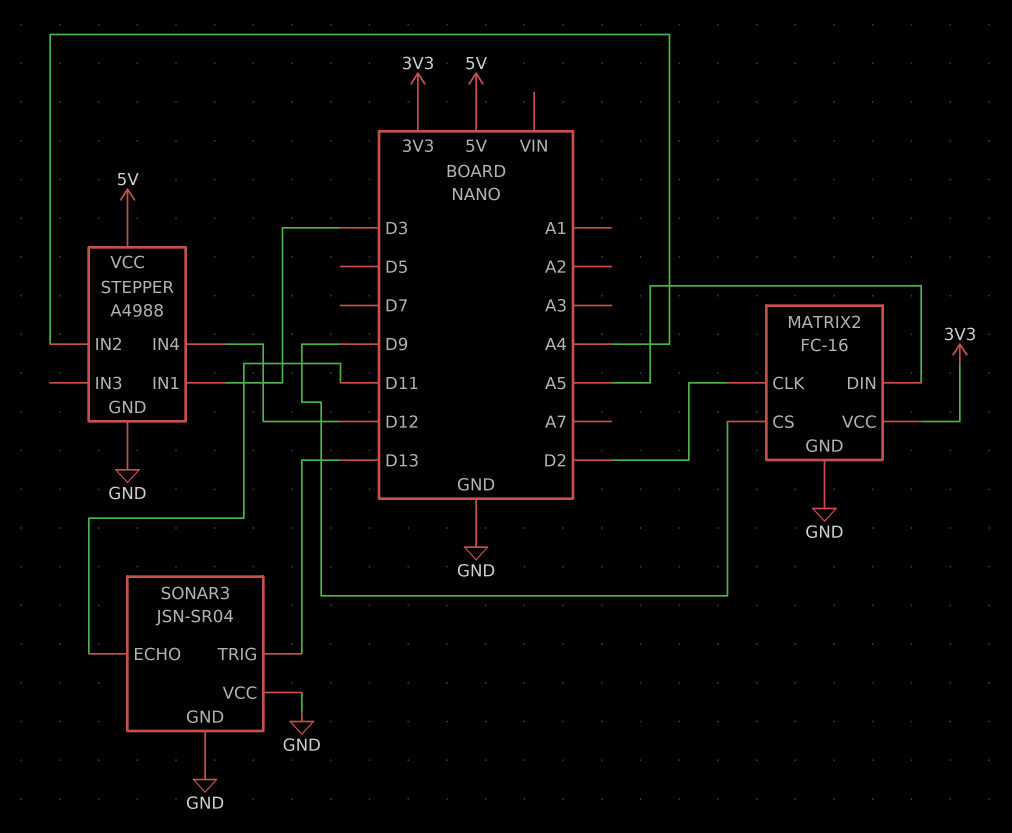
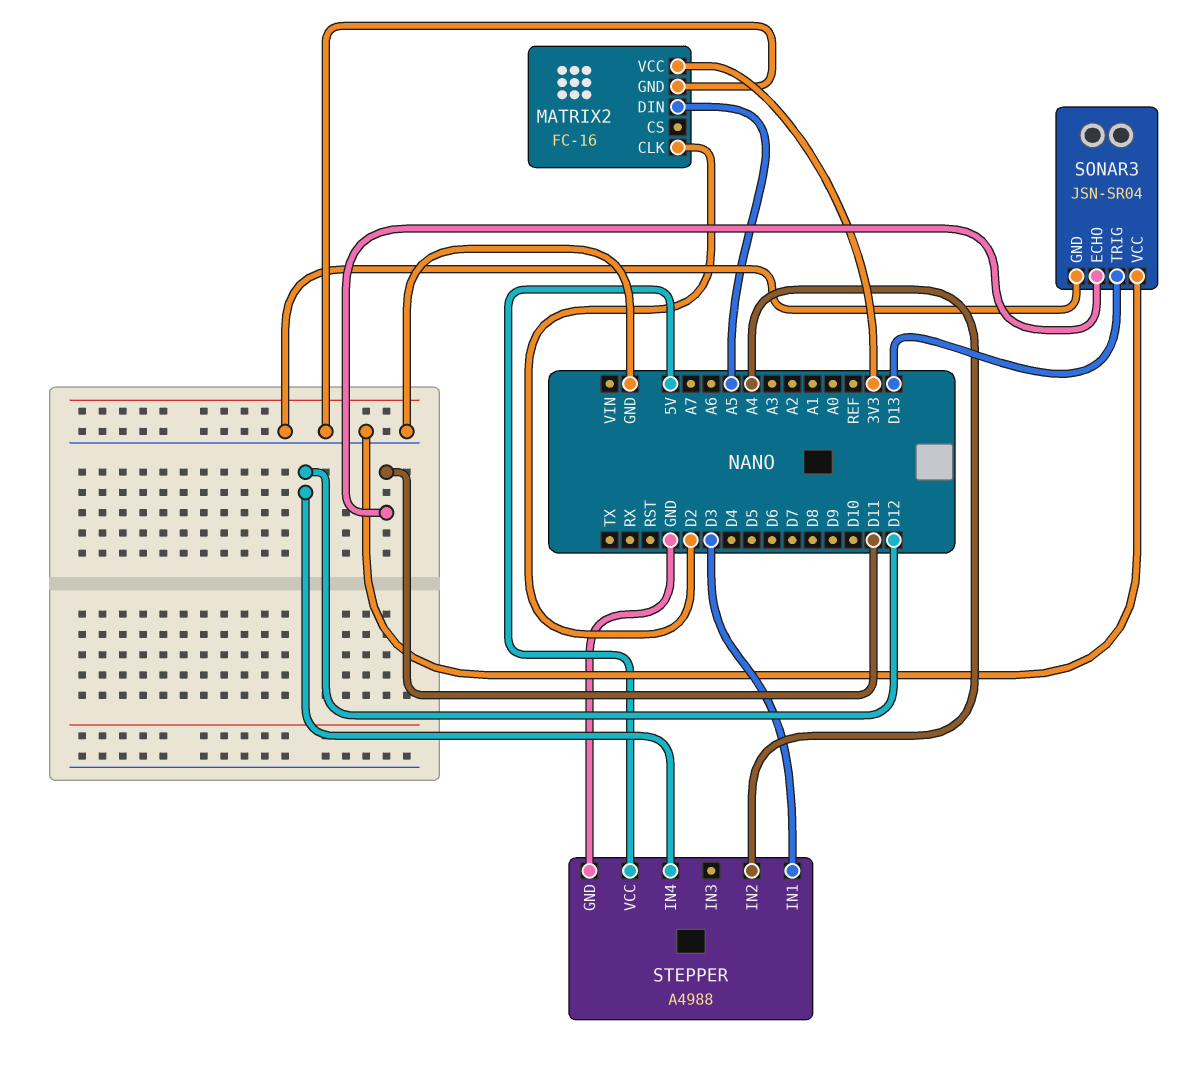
MATRIX2 pin CS: D9 -> none

